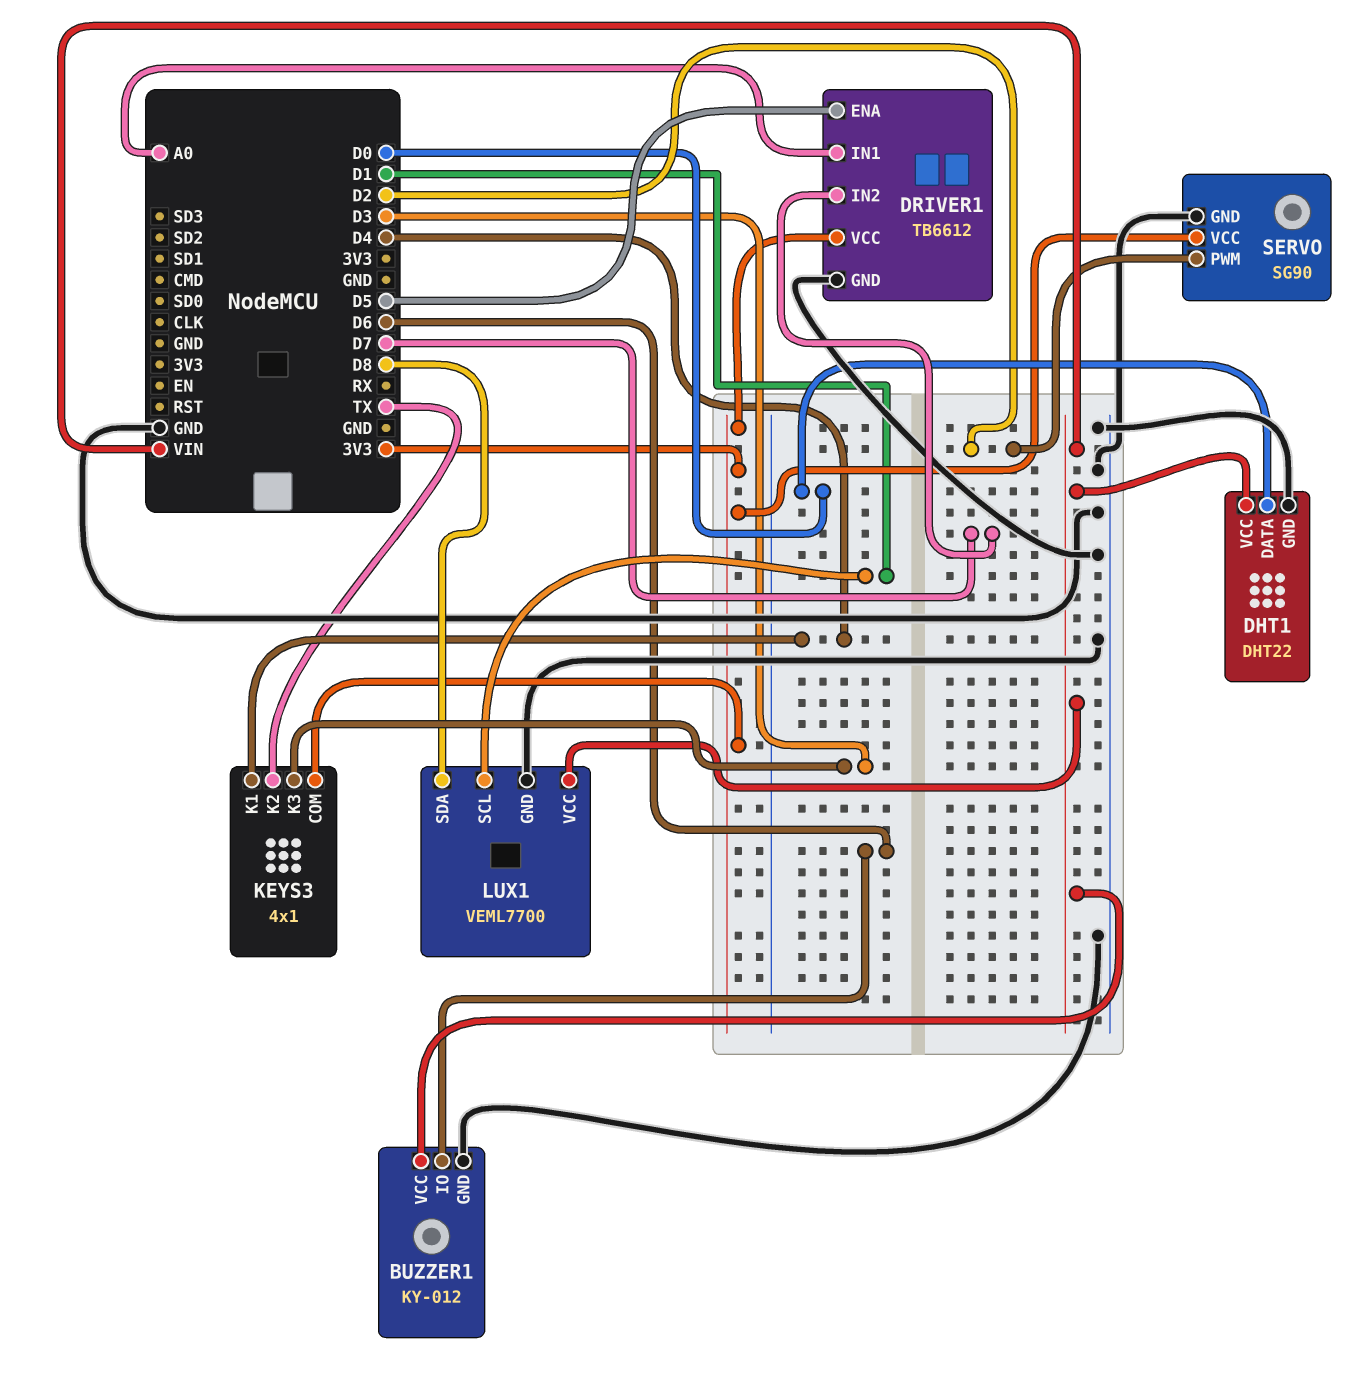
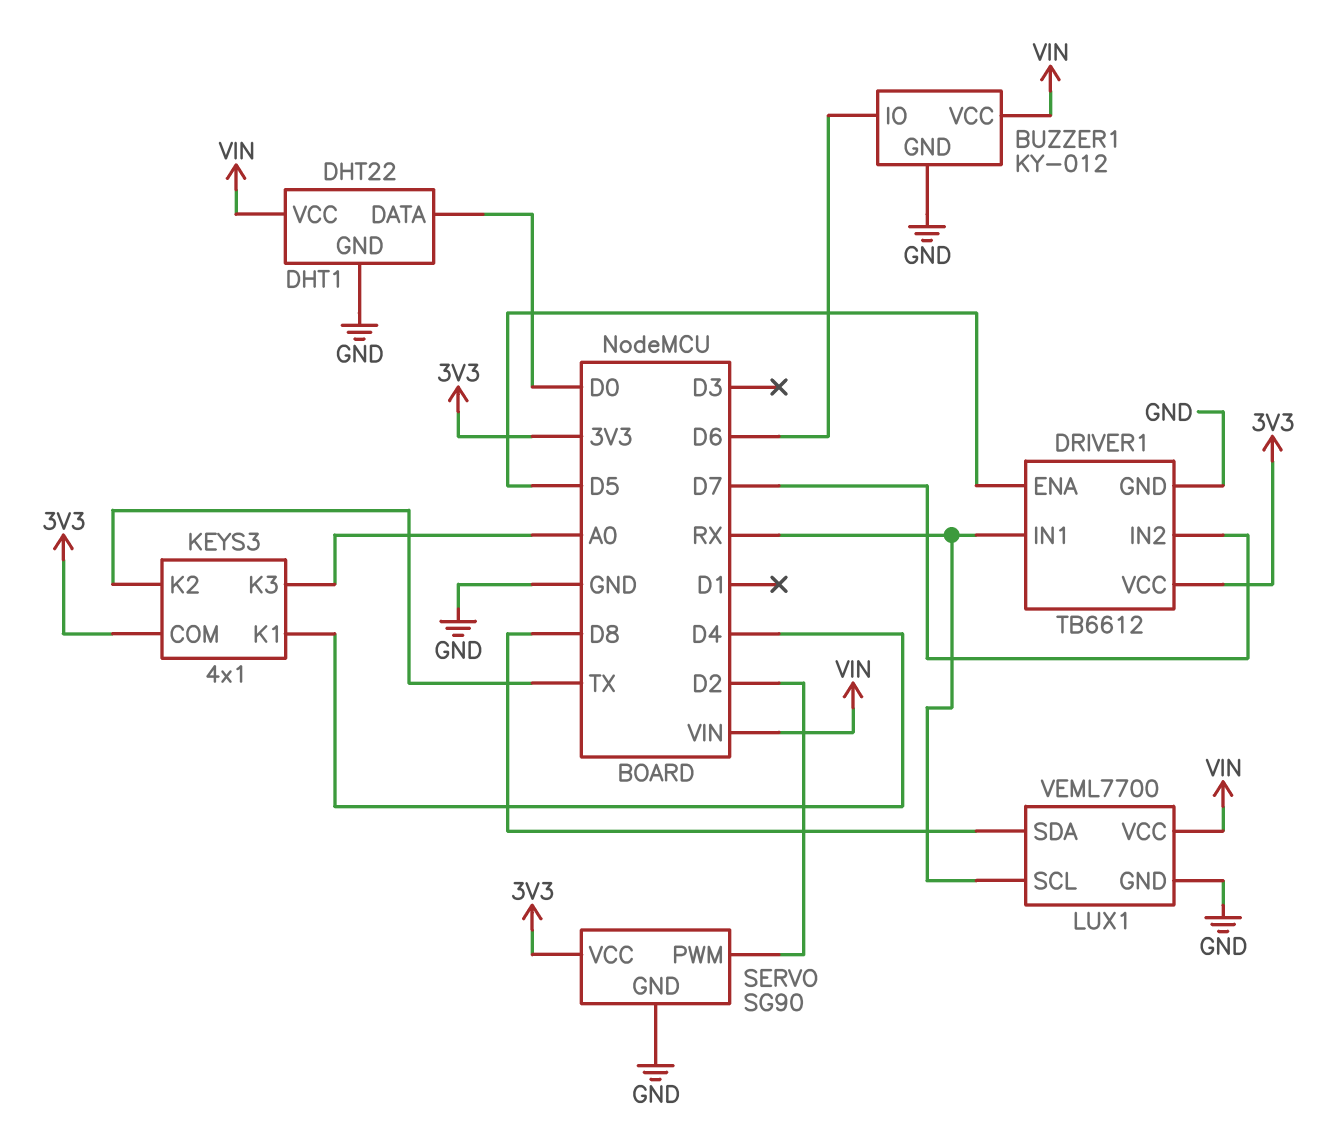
DRIVER1 pin IN1: A0 -> RX
KEYS3 pin K3: D3 -> A0
LUX1 pin SCL: D1 -> RX

